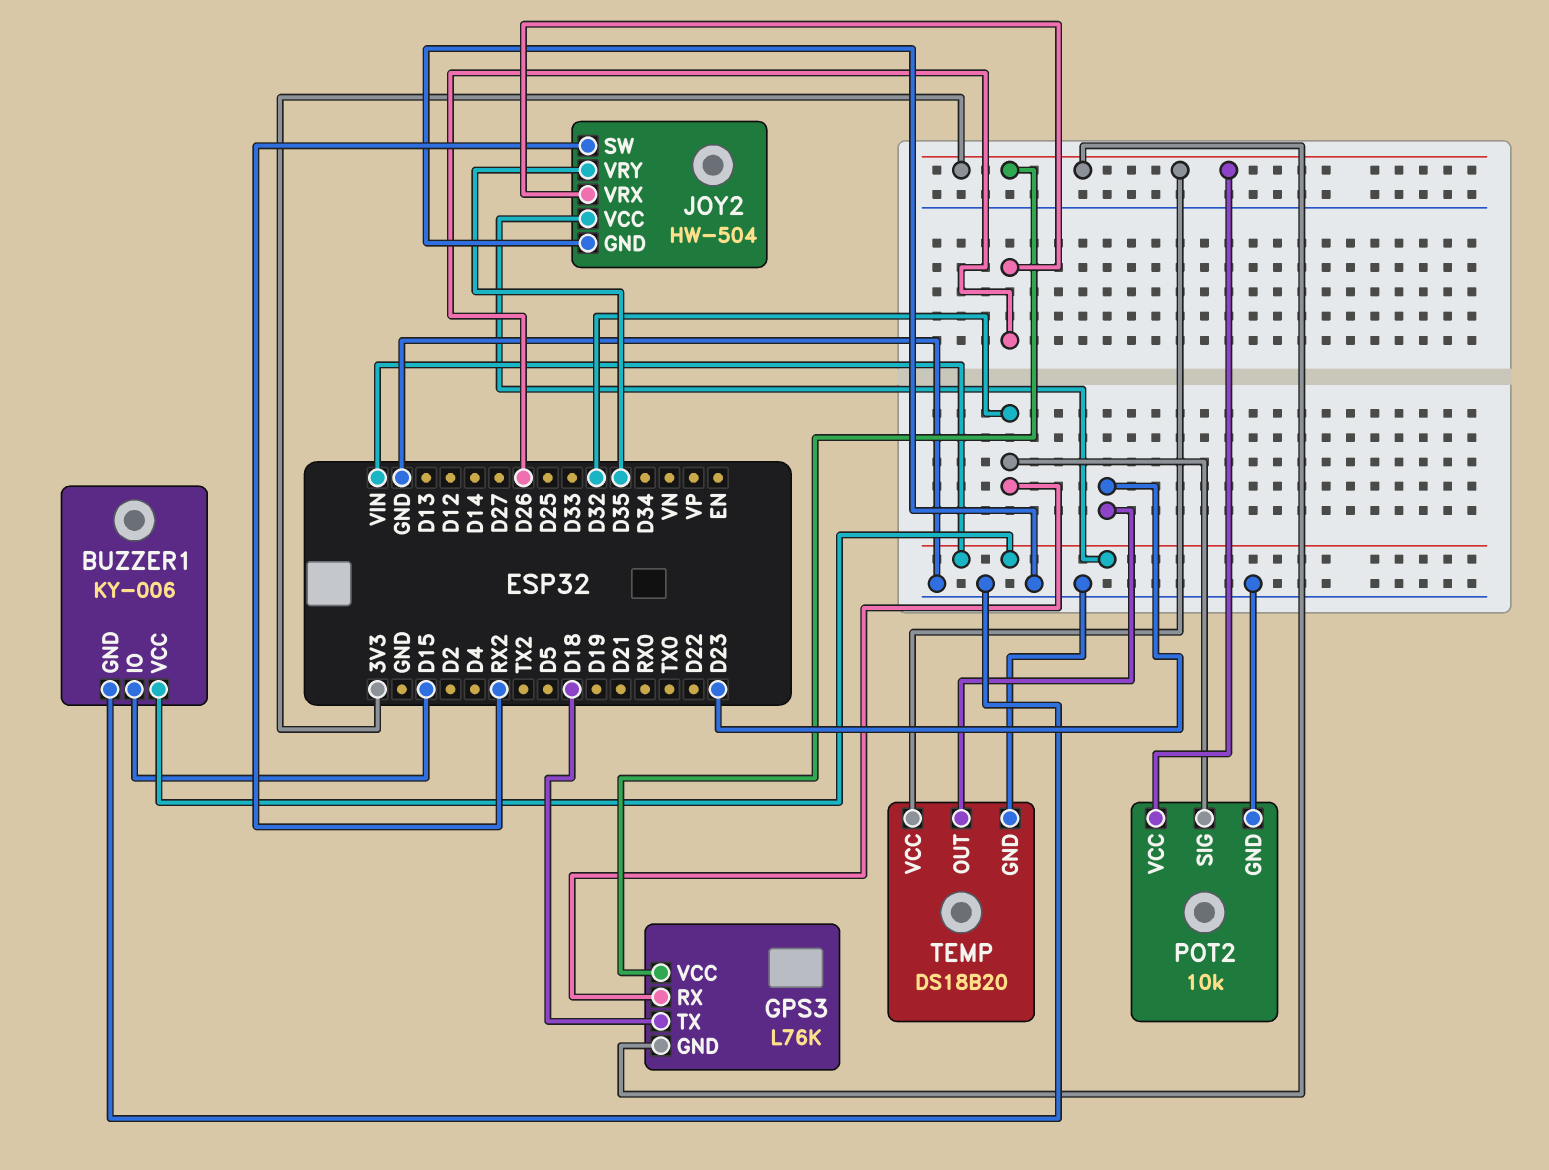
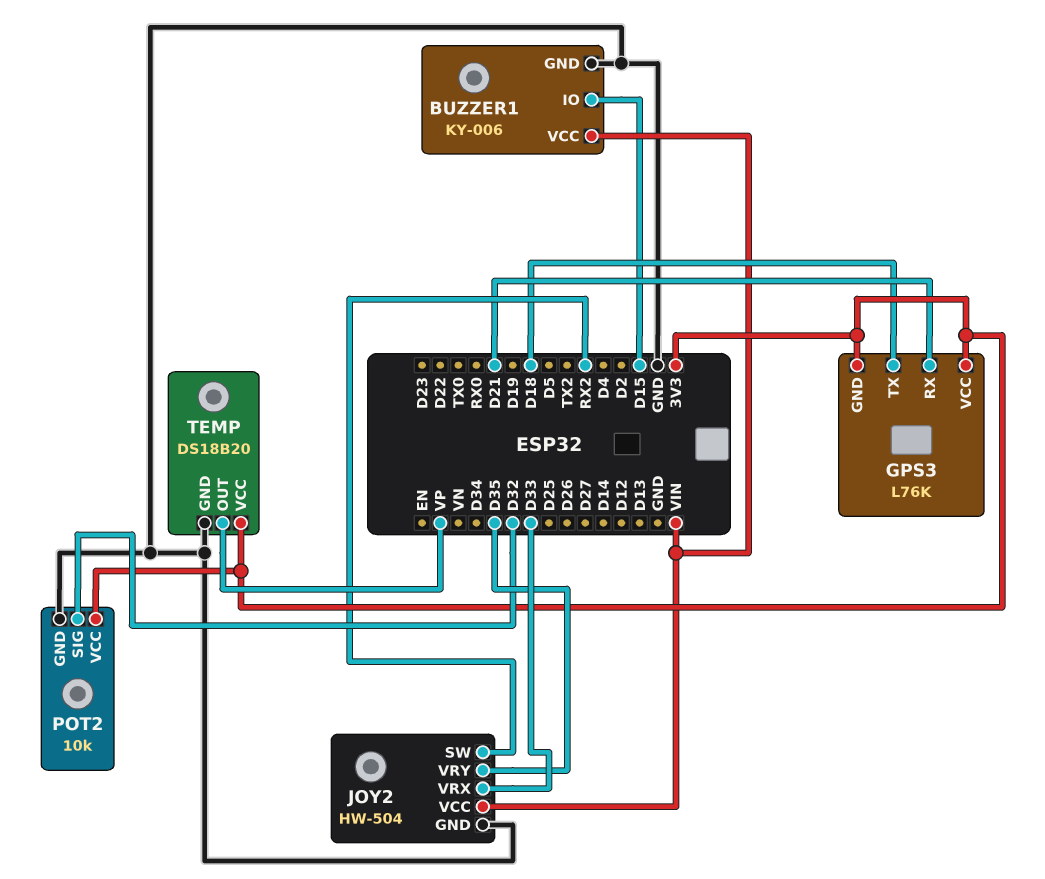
GPS3 pin RX: D32 -> D21
JOY2 pin VRX: D26 -> D33
TEMP pin OUT: D23 -> VP

